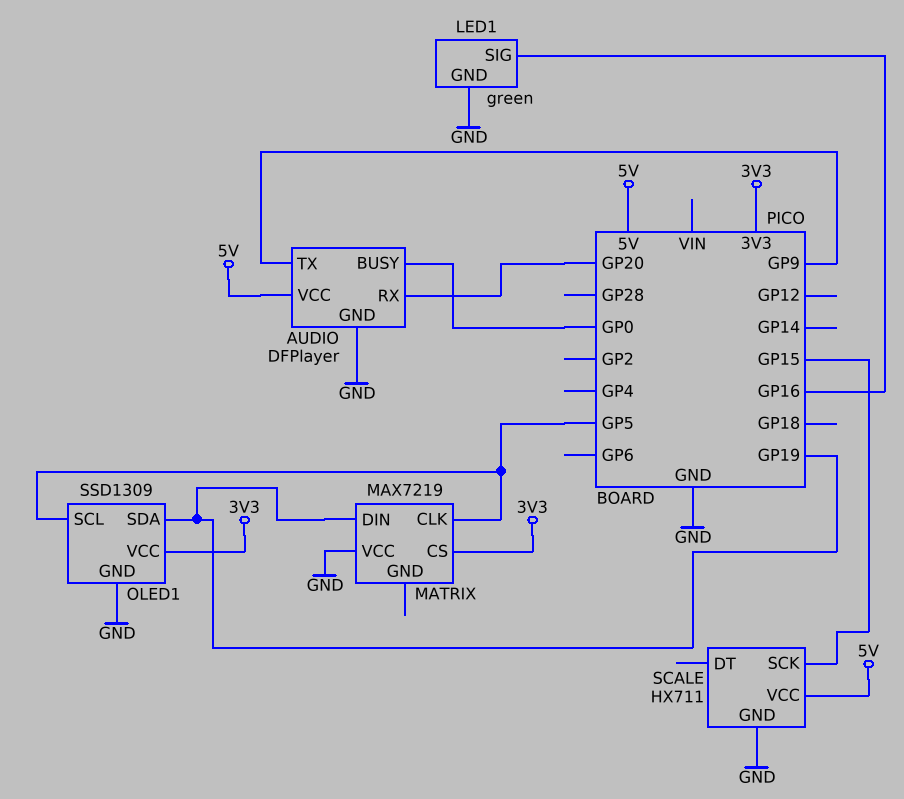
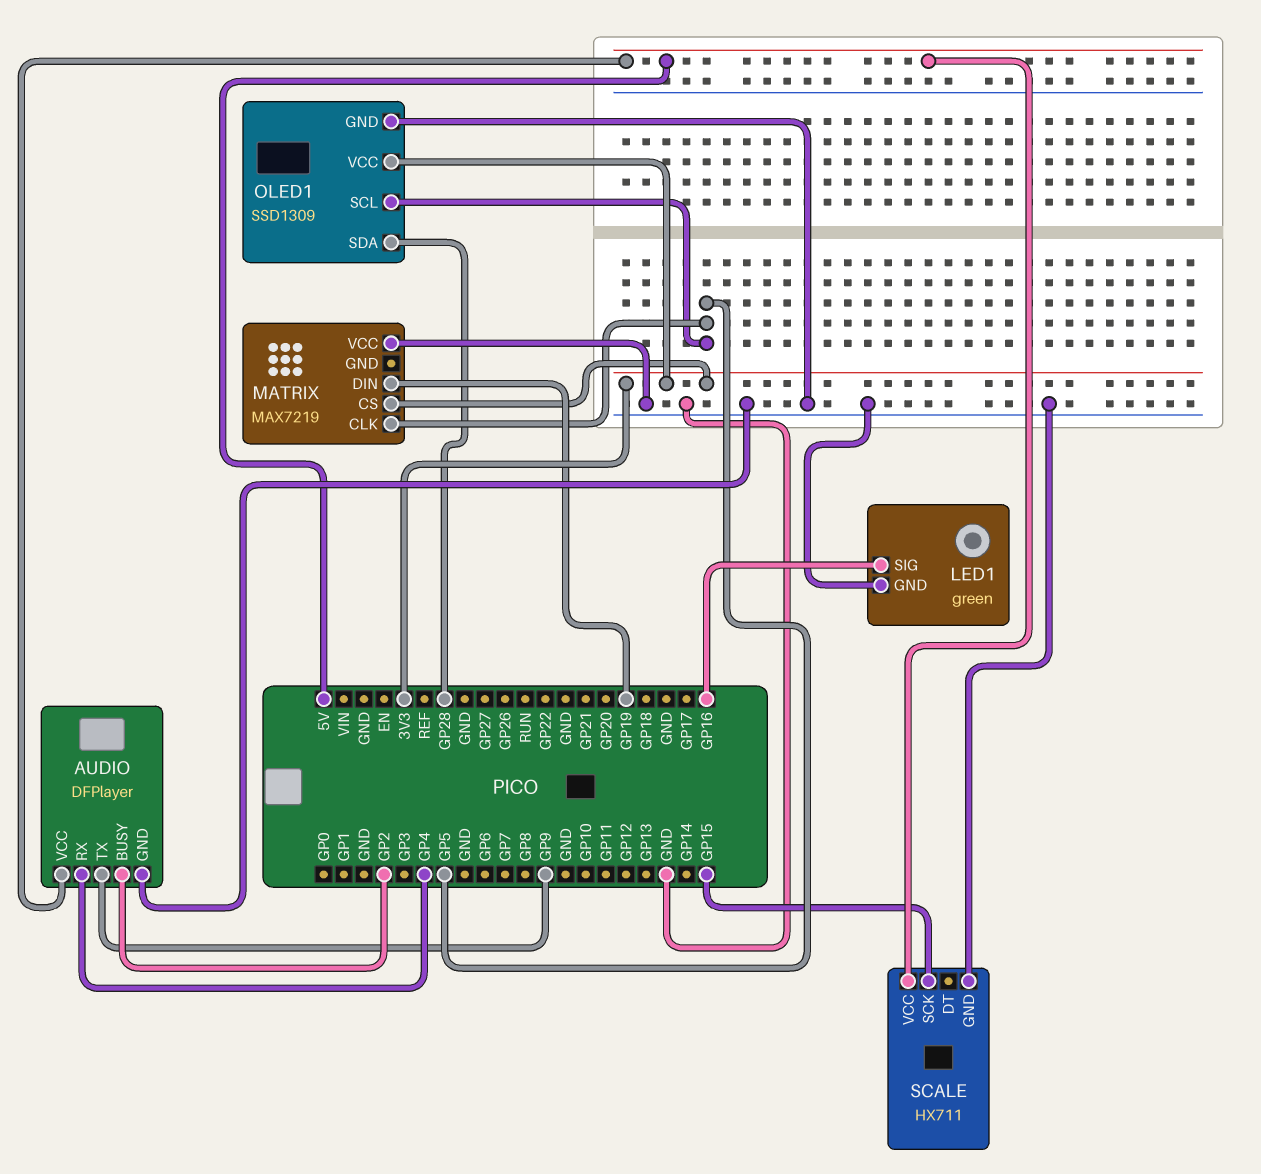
AUDIO pin BUSY: GP0 -> GP2
AUDIO pin RX: GP20 -> GP4
OLED1 pin SDA: GP19 -> GP28

